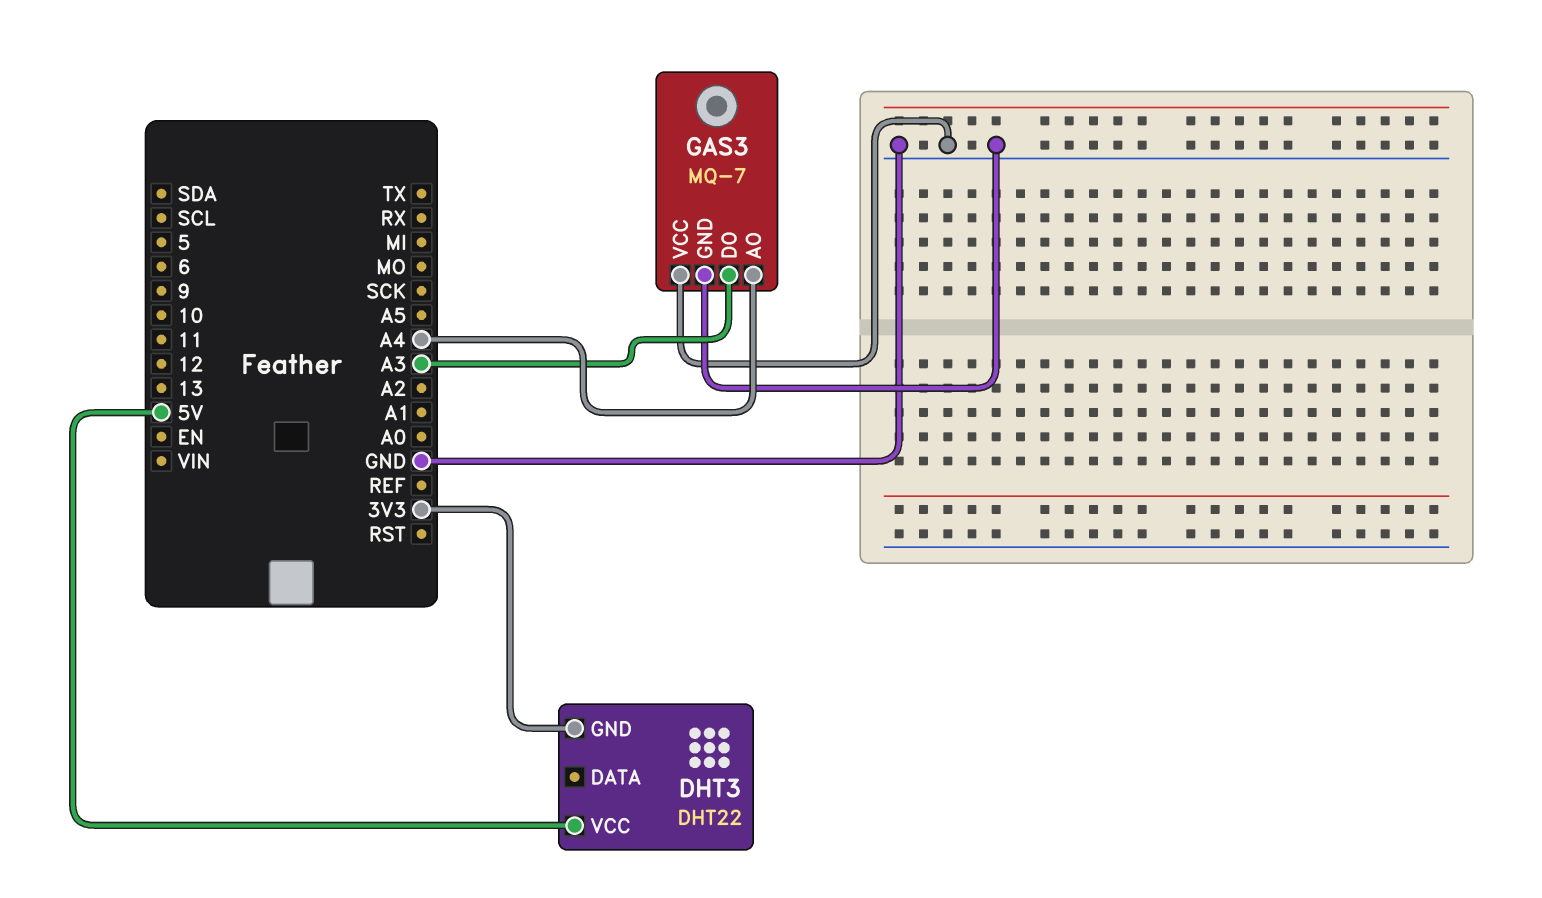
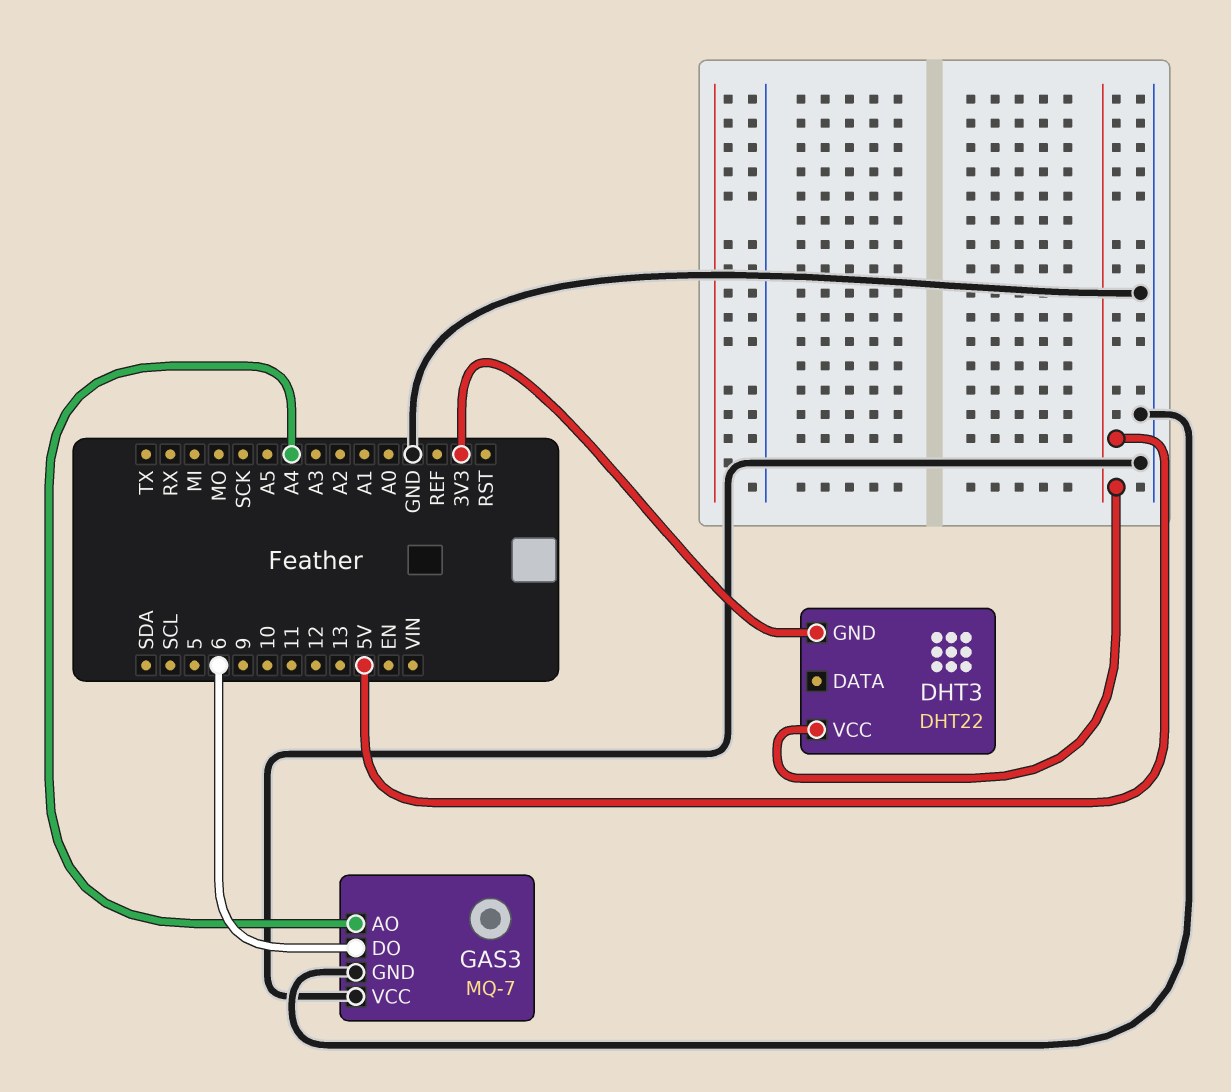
GAS3 pin DO: A3 -> 6

